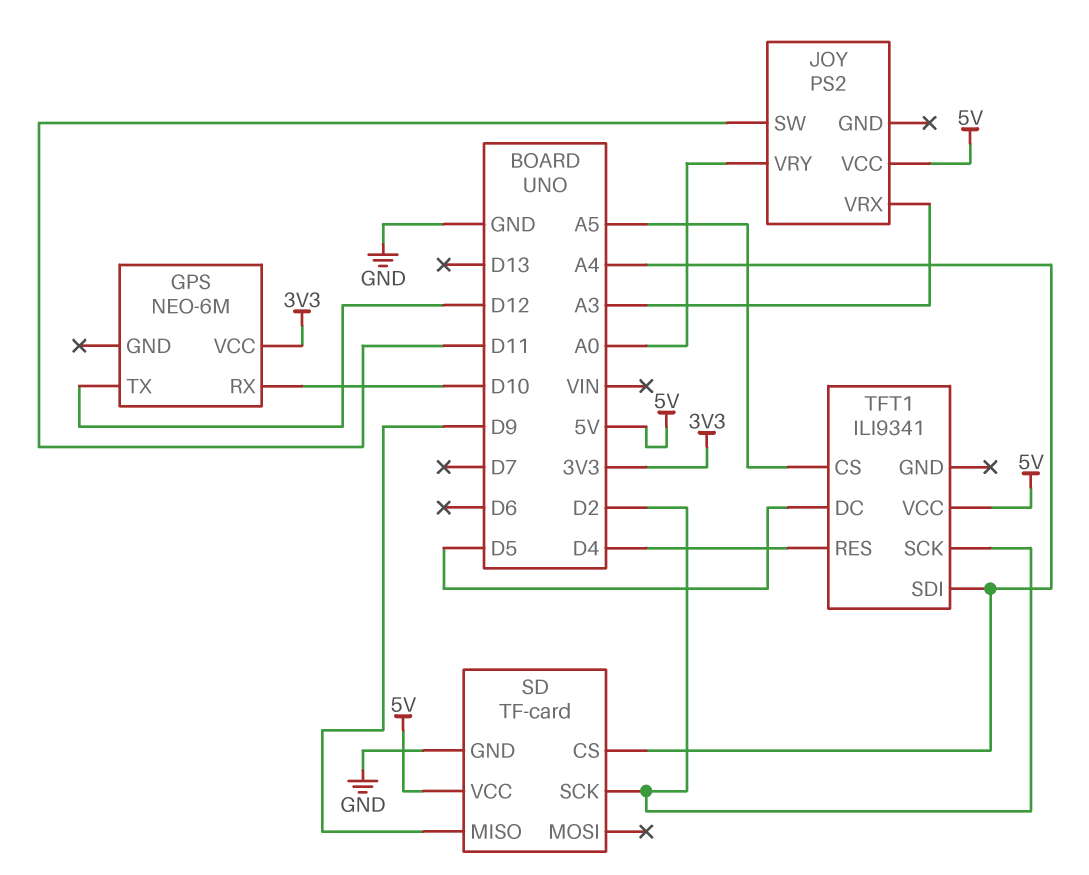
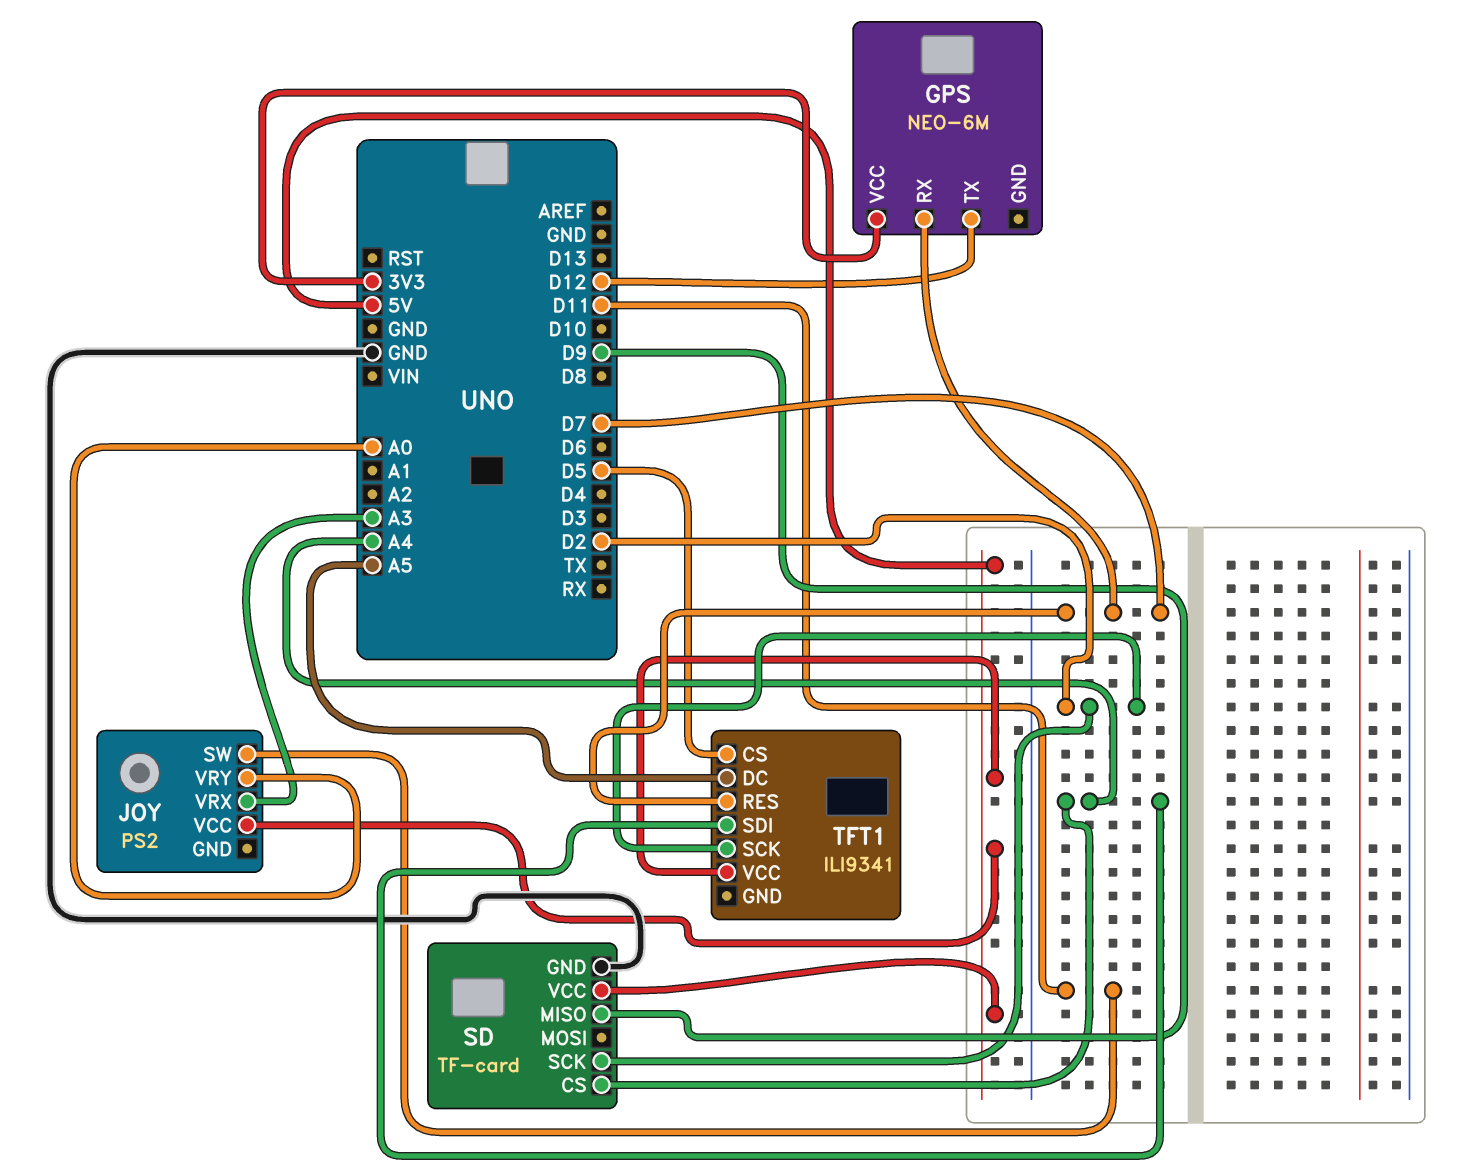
GPS pin RX: D10 -> D7
TFT1 pin CS: A5 -> D5
TFT1 pin DC: D5 -> A5
TFT1 pin RES: D4 -> D7

